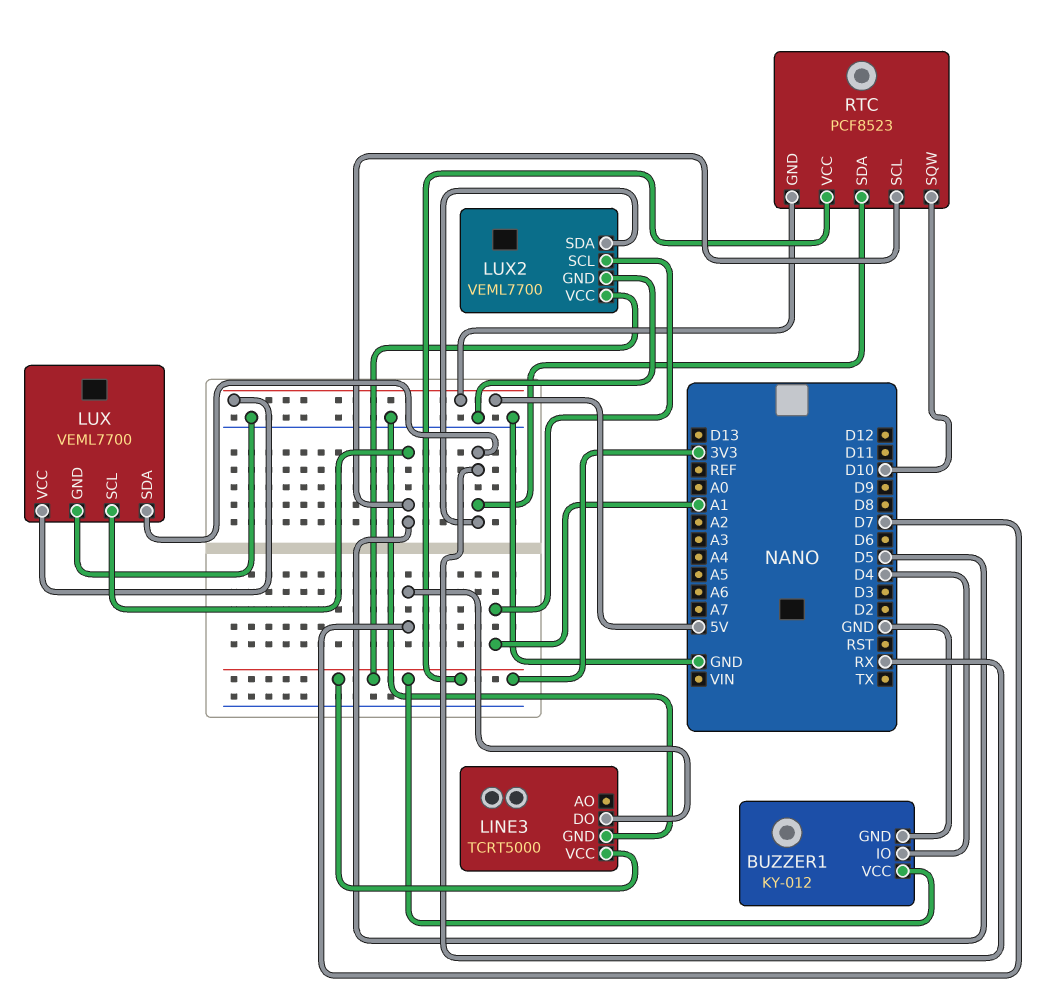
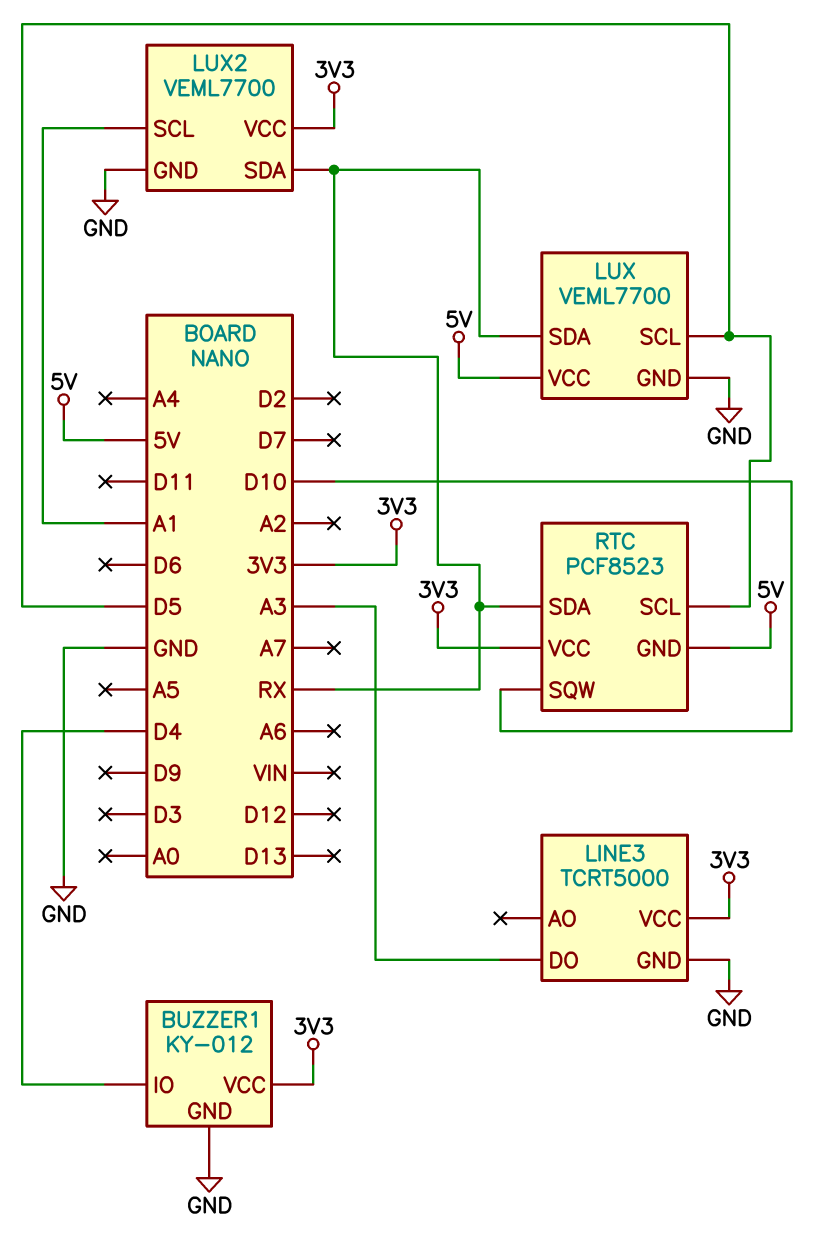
LINE3 pin DO: D7 -> A3

